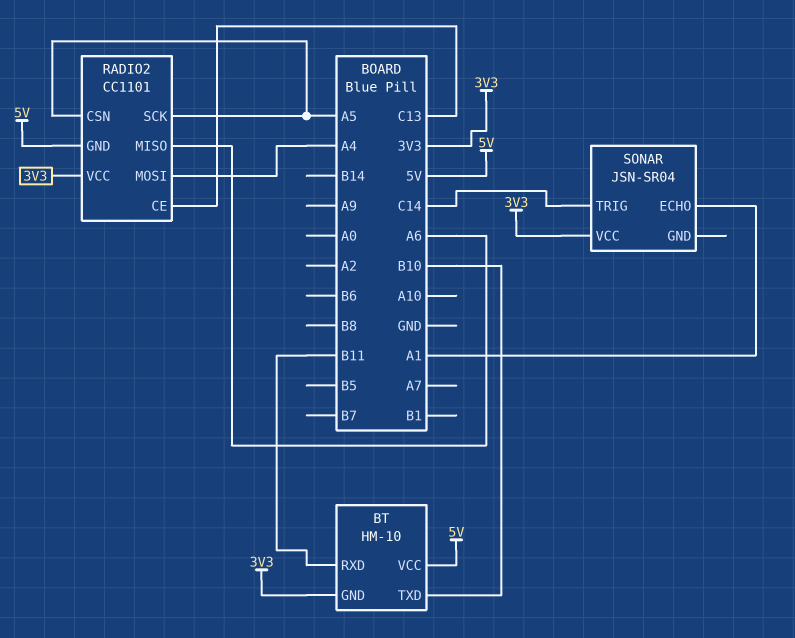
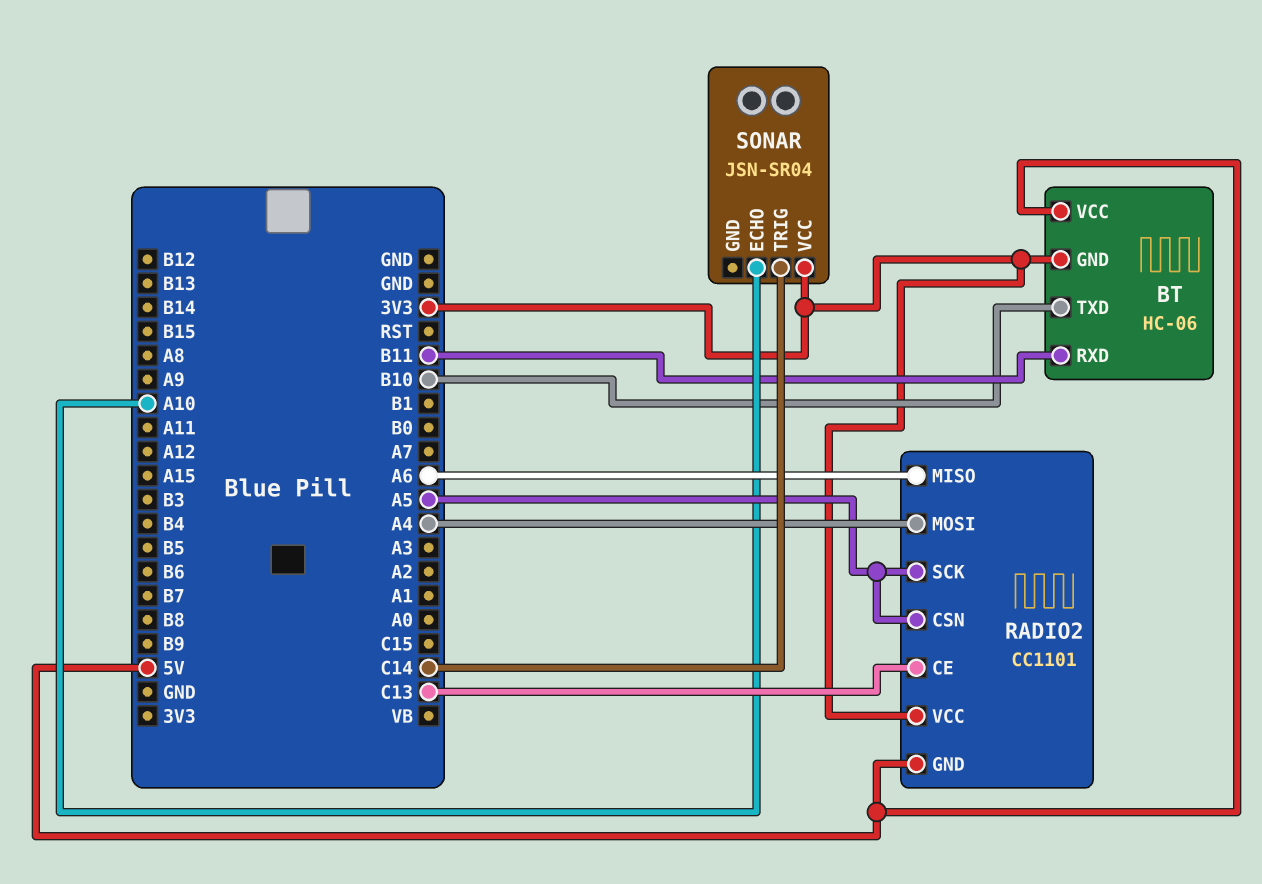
BT: HM-10 -> HC-06
SONAR pin ECHO: A1 -> A10

